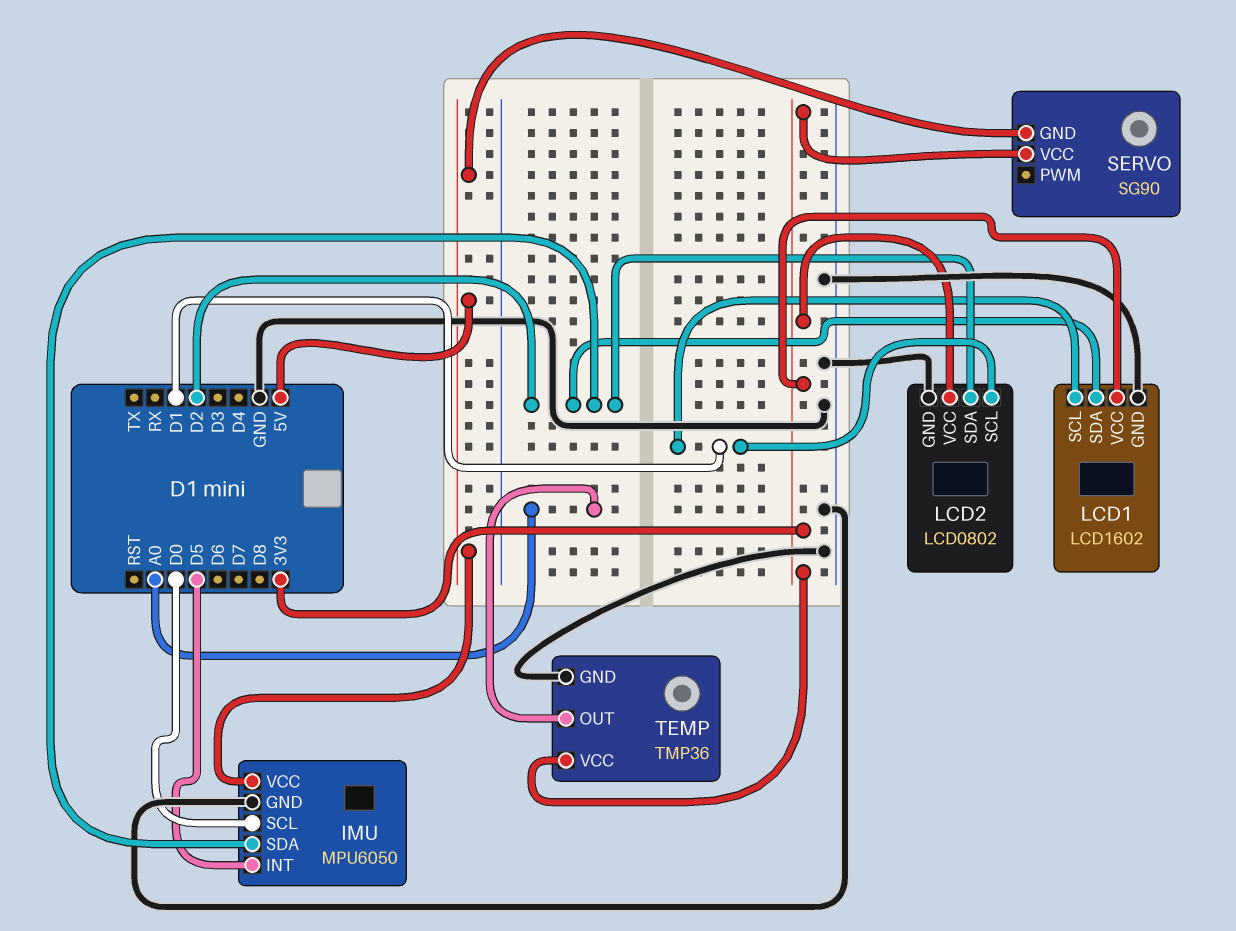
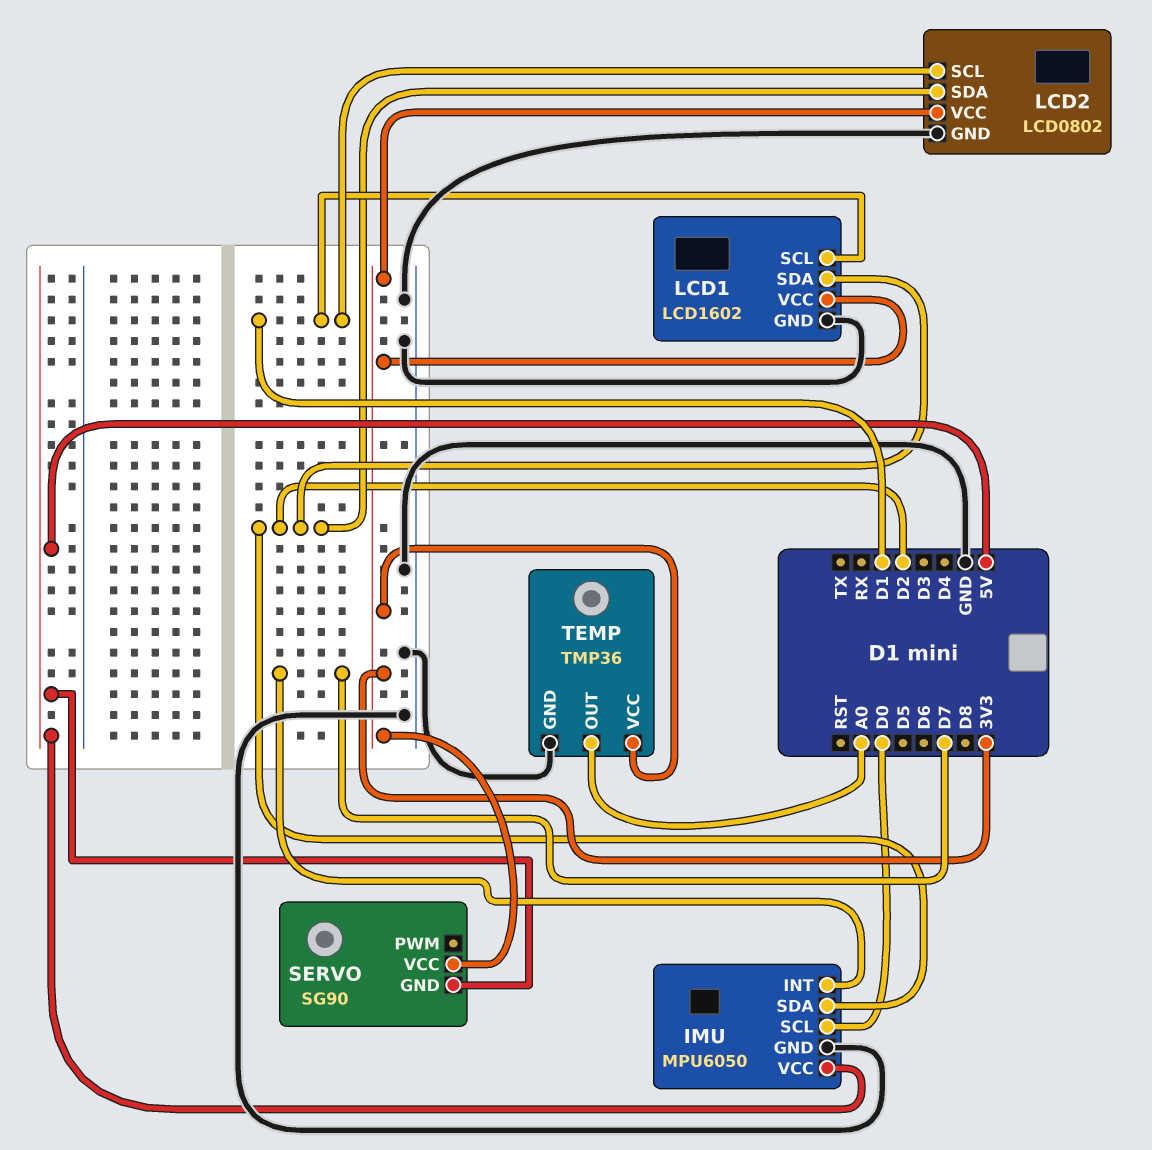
IMU pin INT: D5 -> D7

